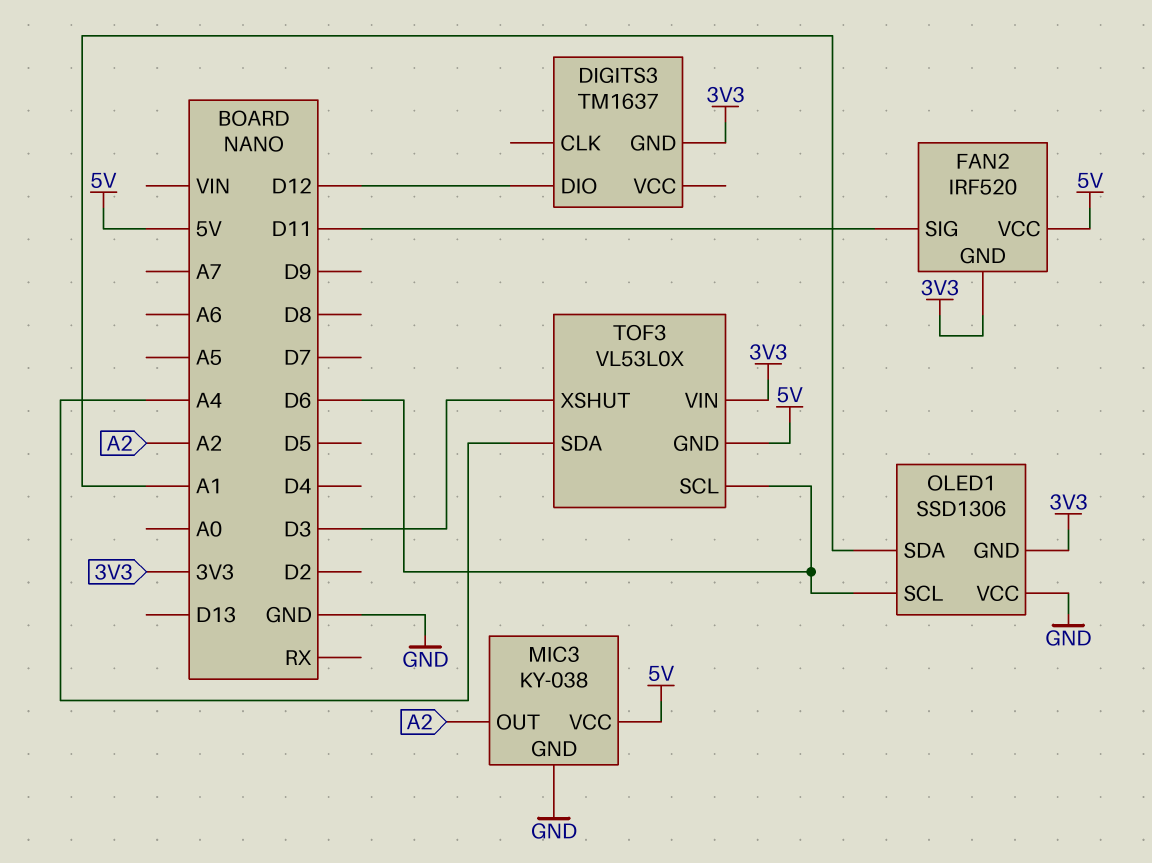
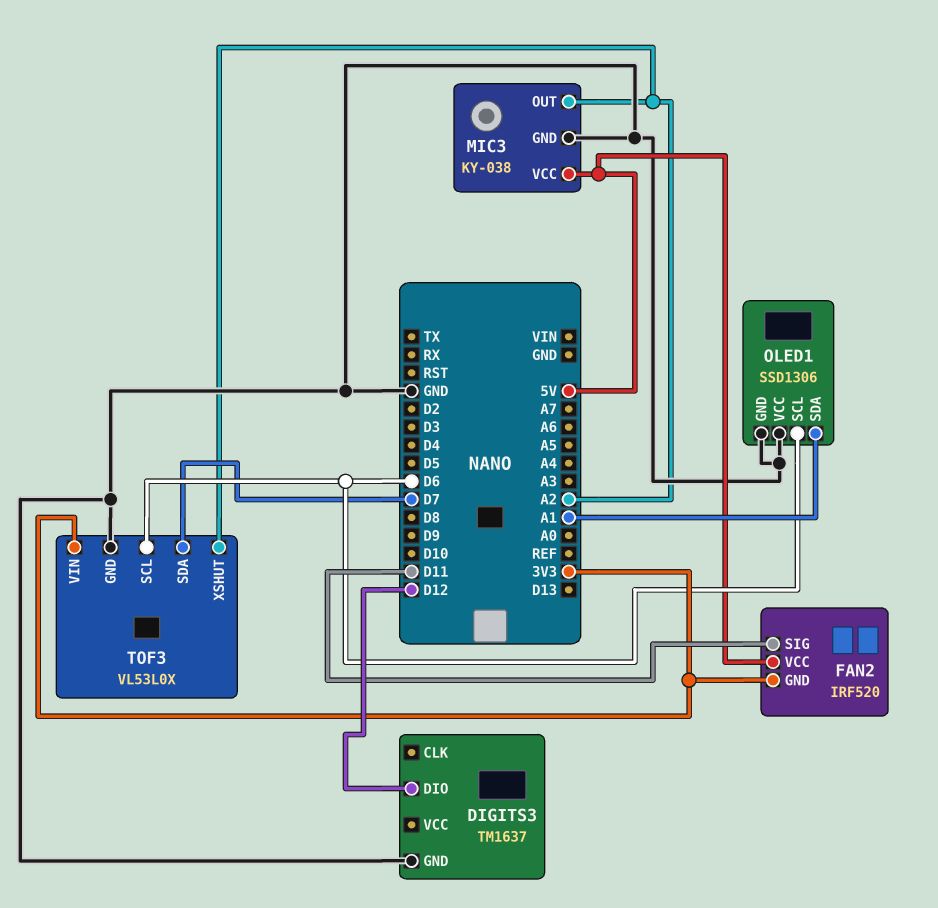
DIGITS3 pin GND: 3V3 -> GND
OLED1 pin GND: 3V3 -> GND
TOF3 pin GND: 5V -> GND
TOF3 pin SDA: A4 -> D7
TOF3 pin XSHUT: D3 -> A2

